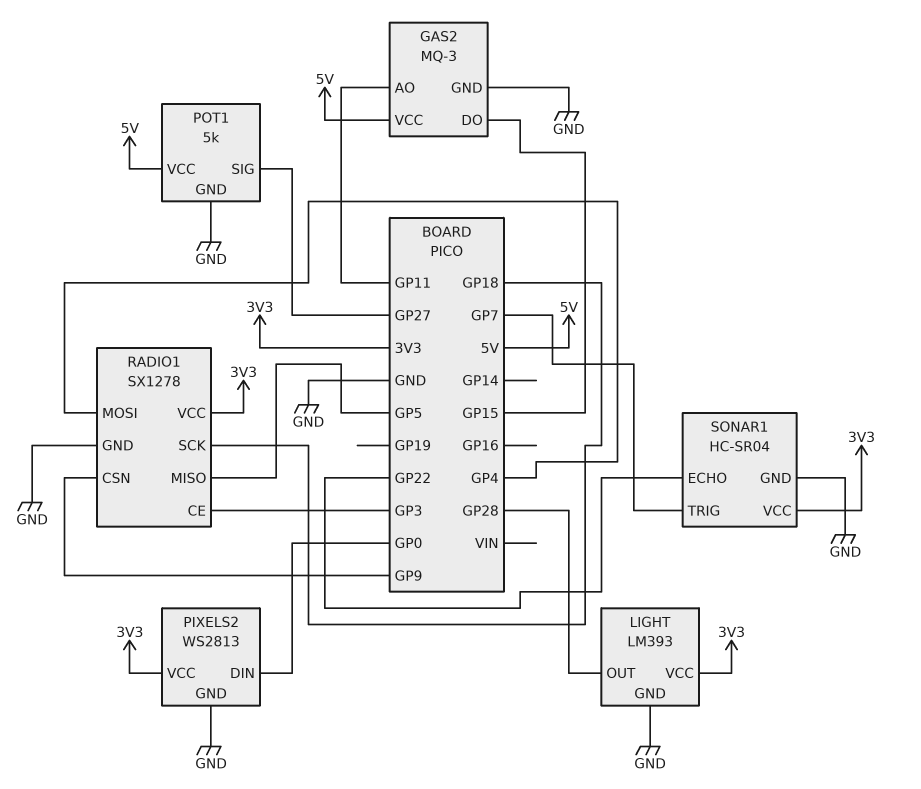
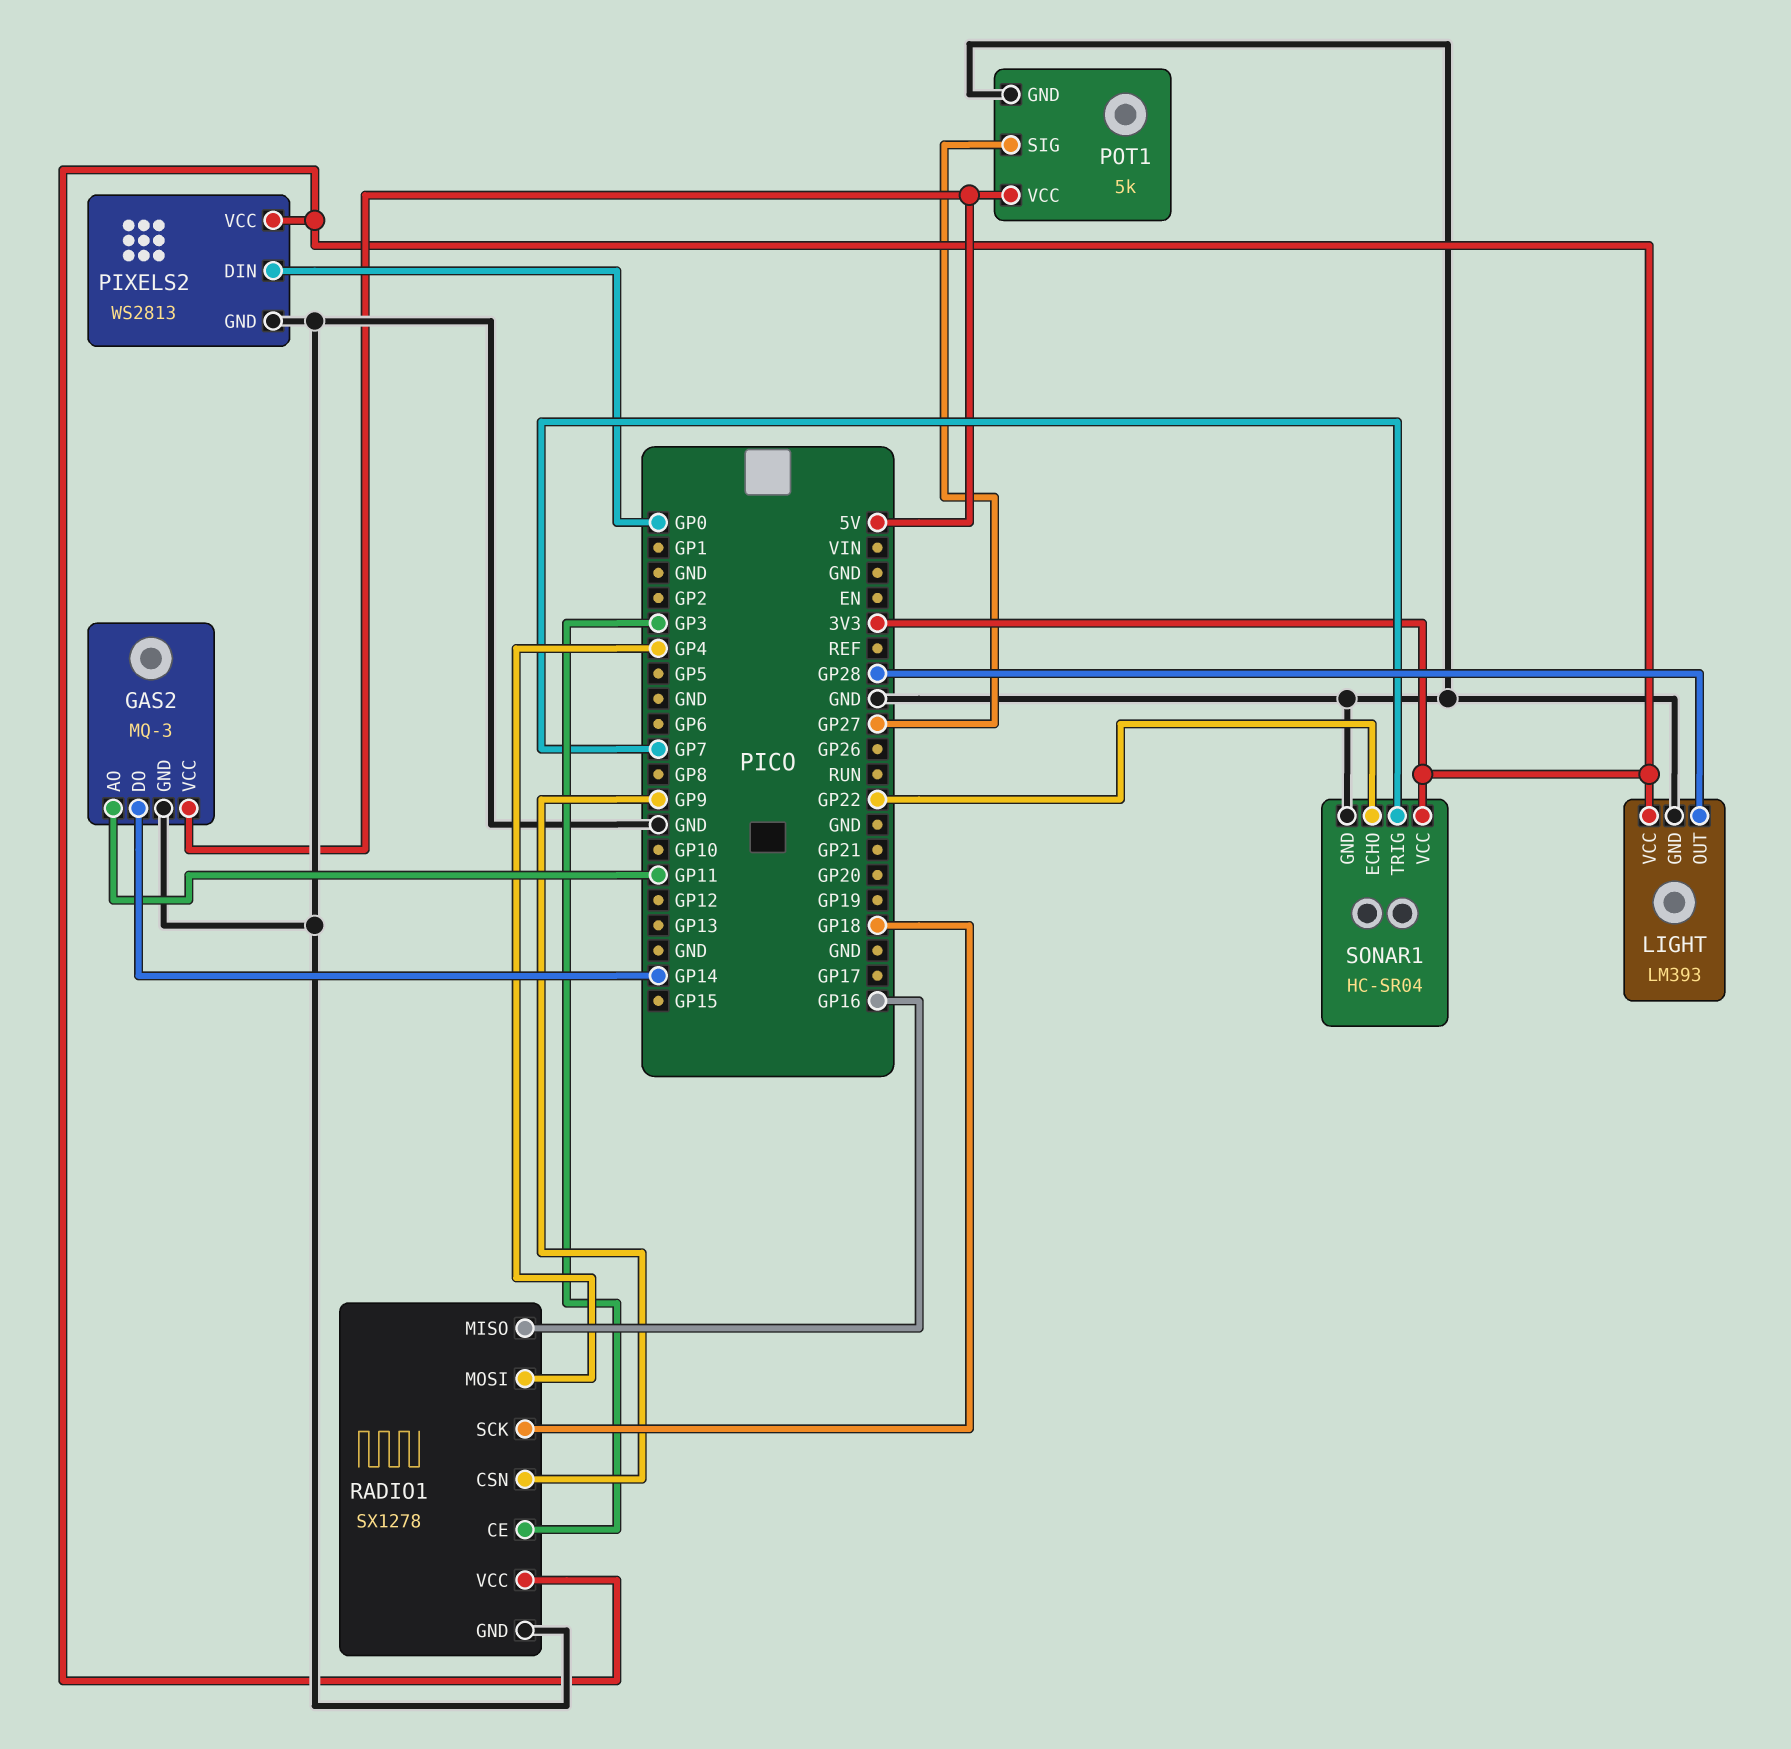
GAS2 pin DO: GP15 -> GP14
RADIO1 pin MISO: GP5 -> GP16

